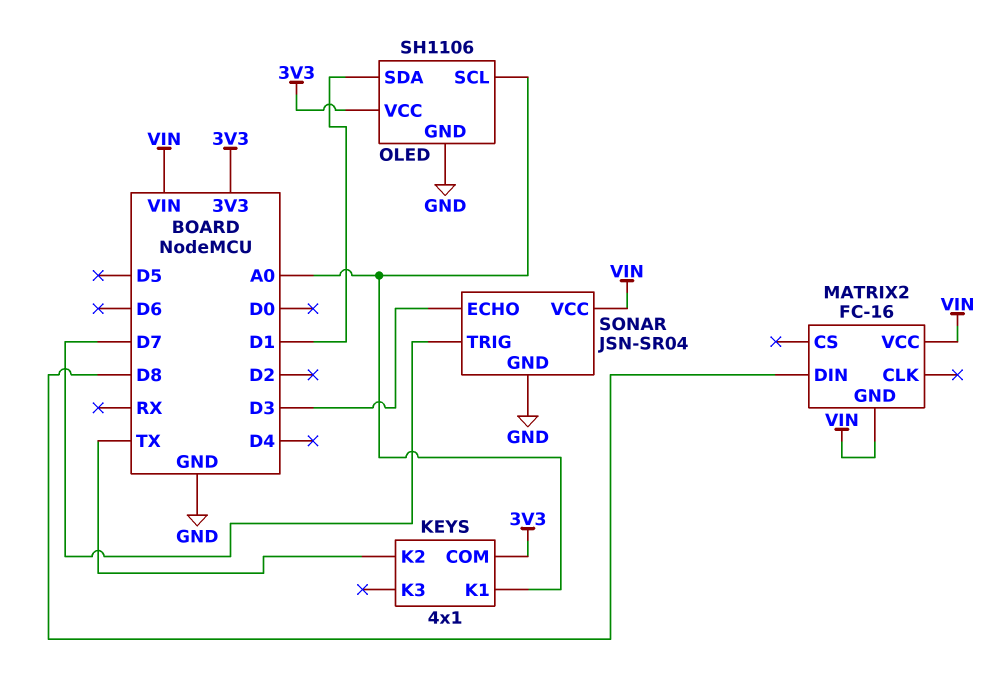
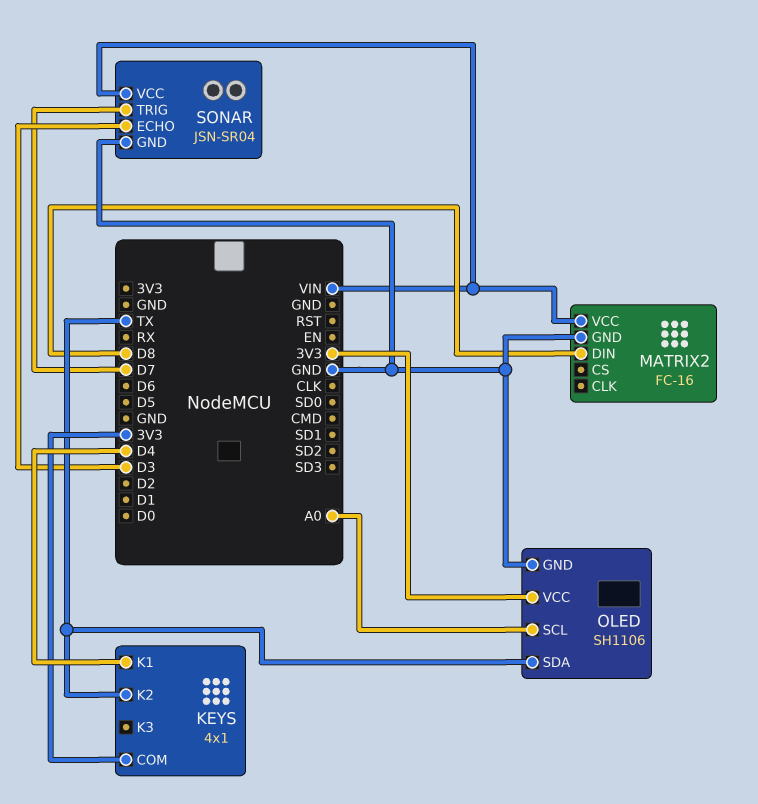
KEYS pin K1: A0 -> D4
MATRIX2 pin GND: VIN -> GND
OLED pin SDA: D1 -> TX

